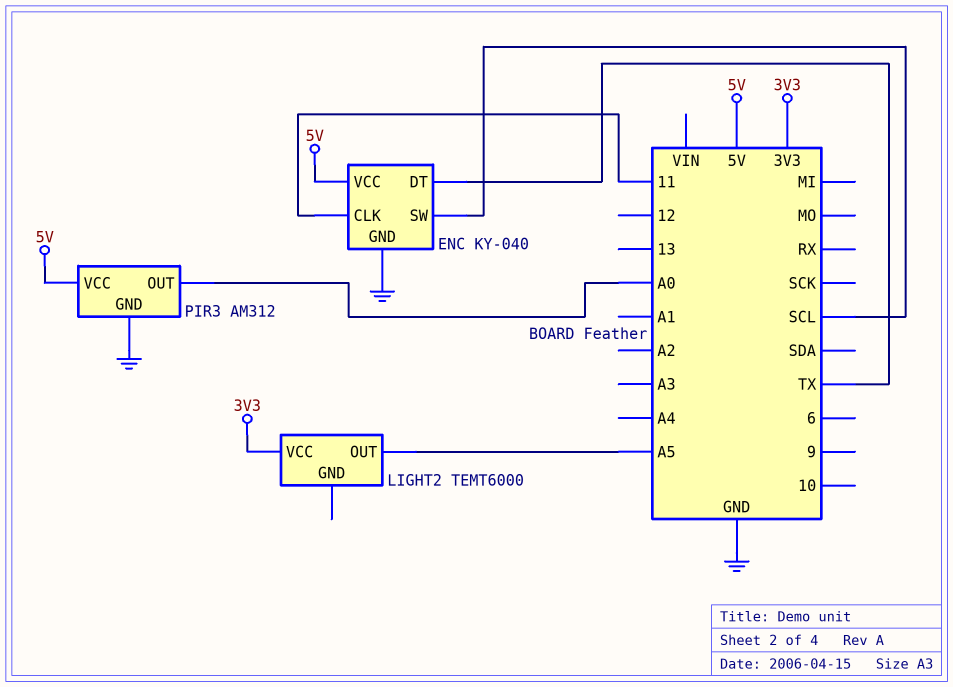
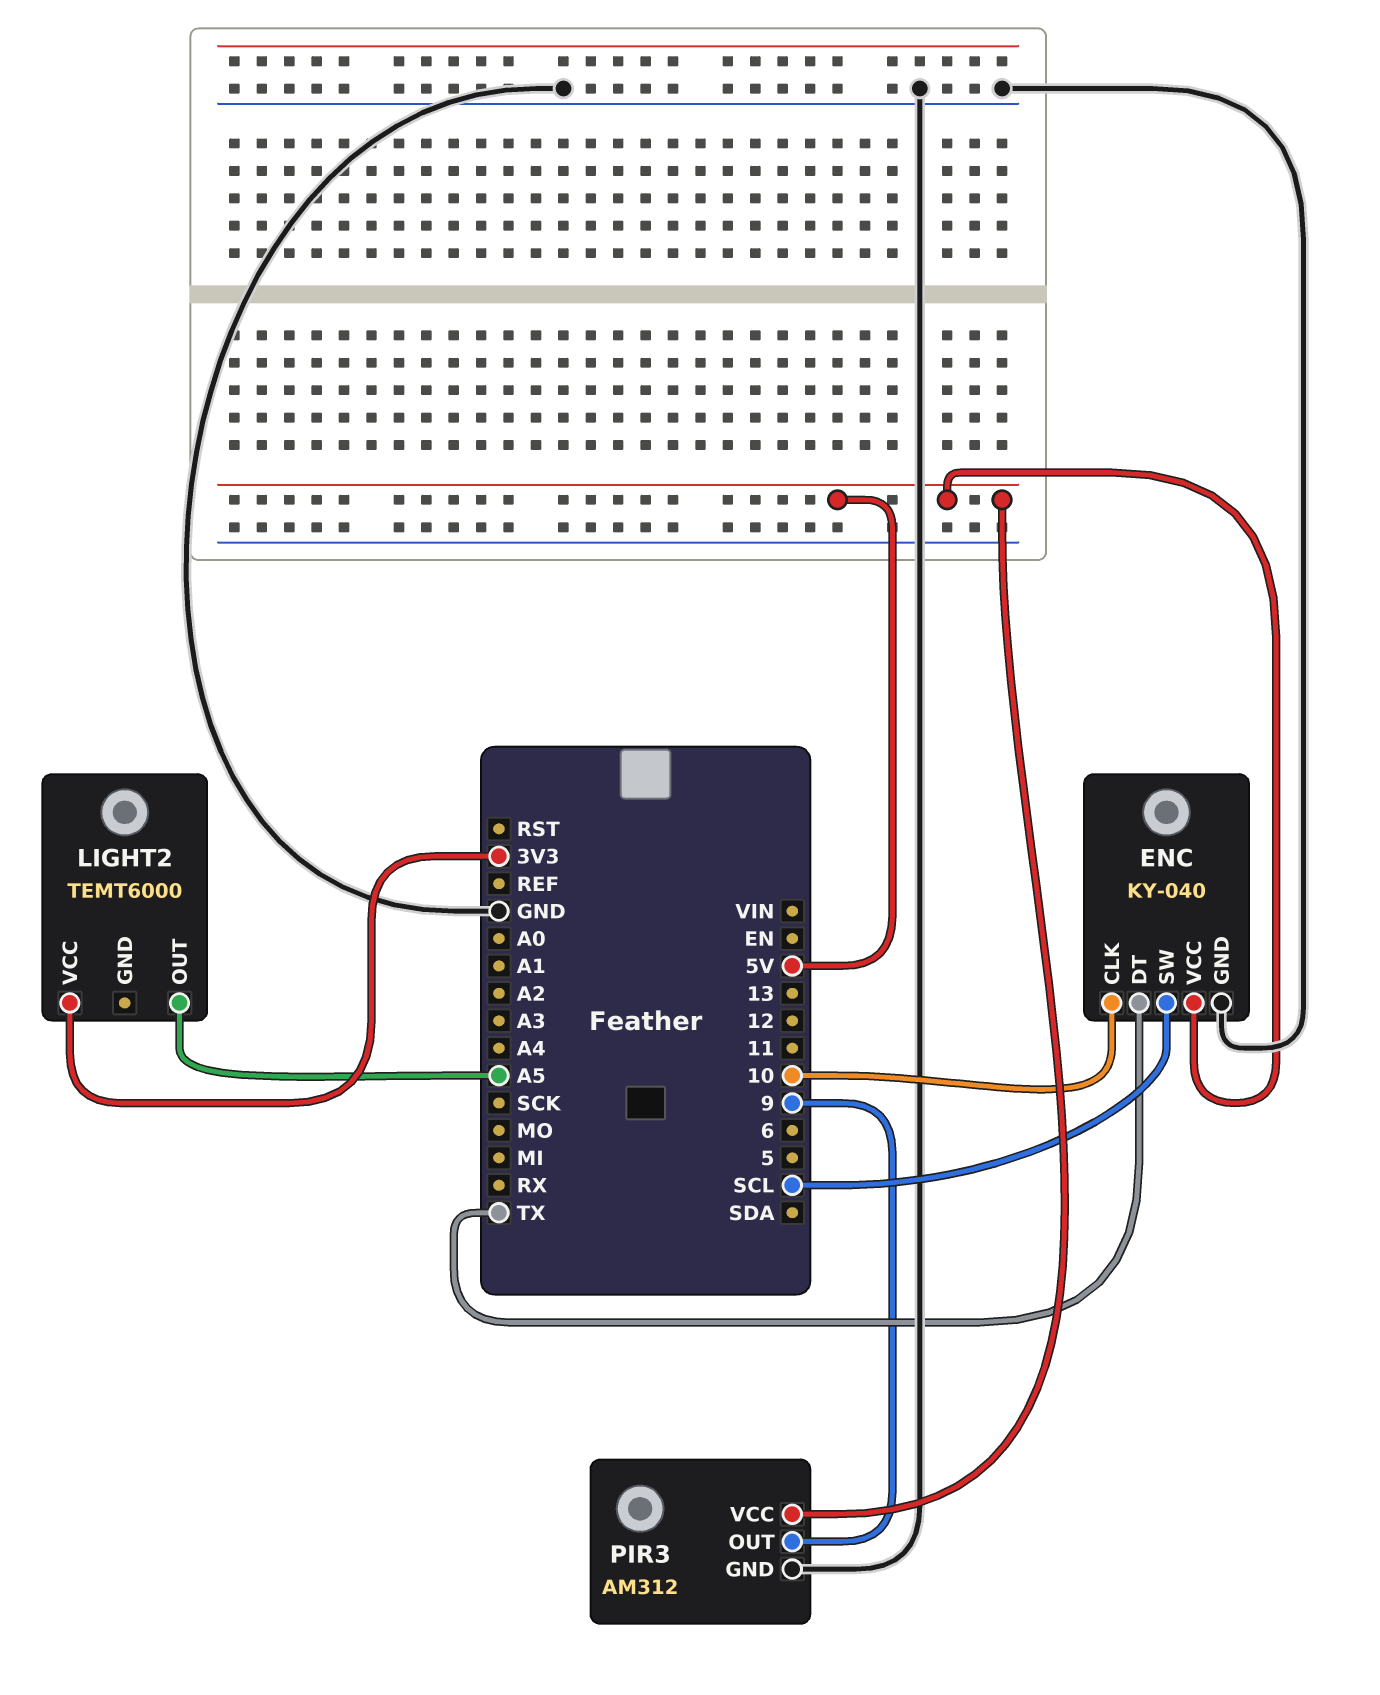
ENC pin CLK: 11 -> 10
PIR3 pin OUT: A0 -> 9

